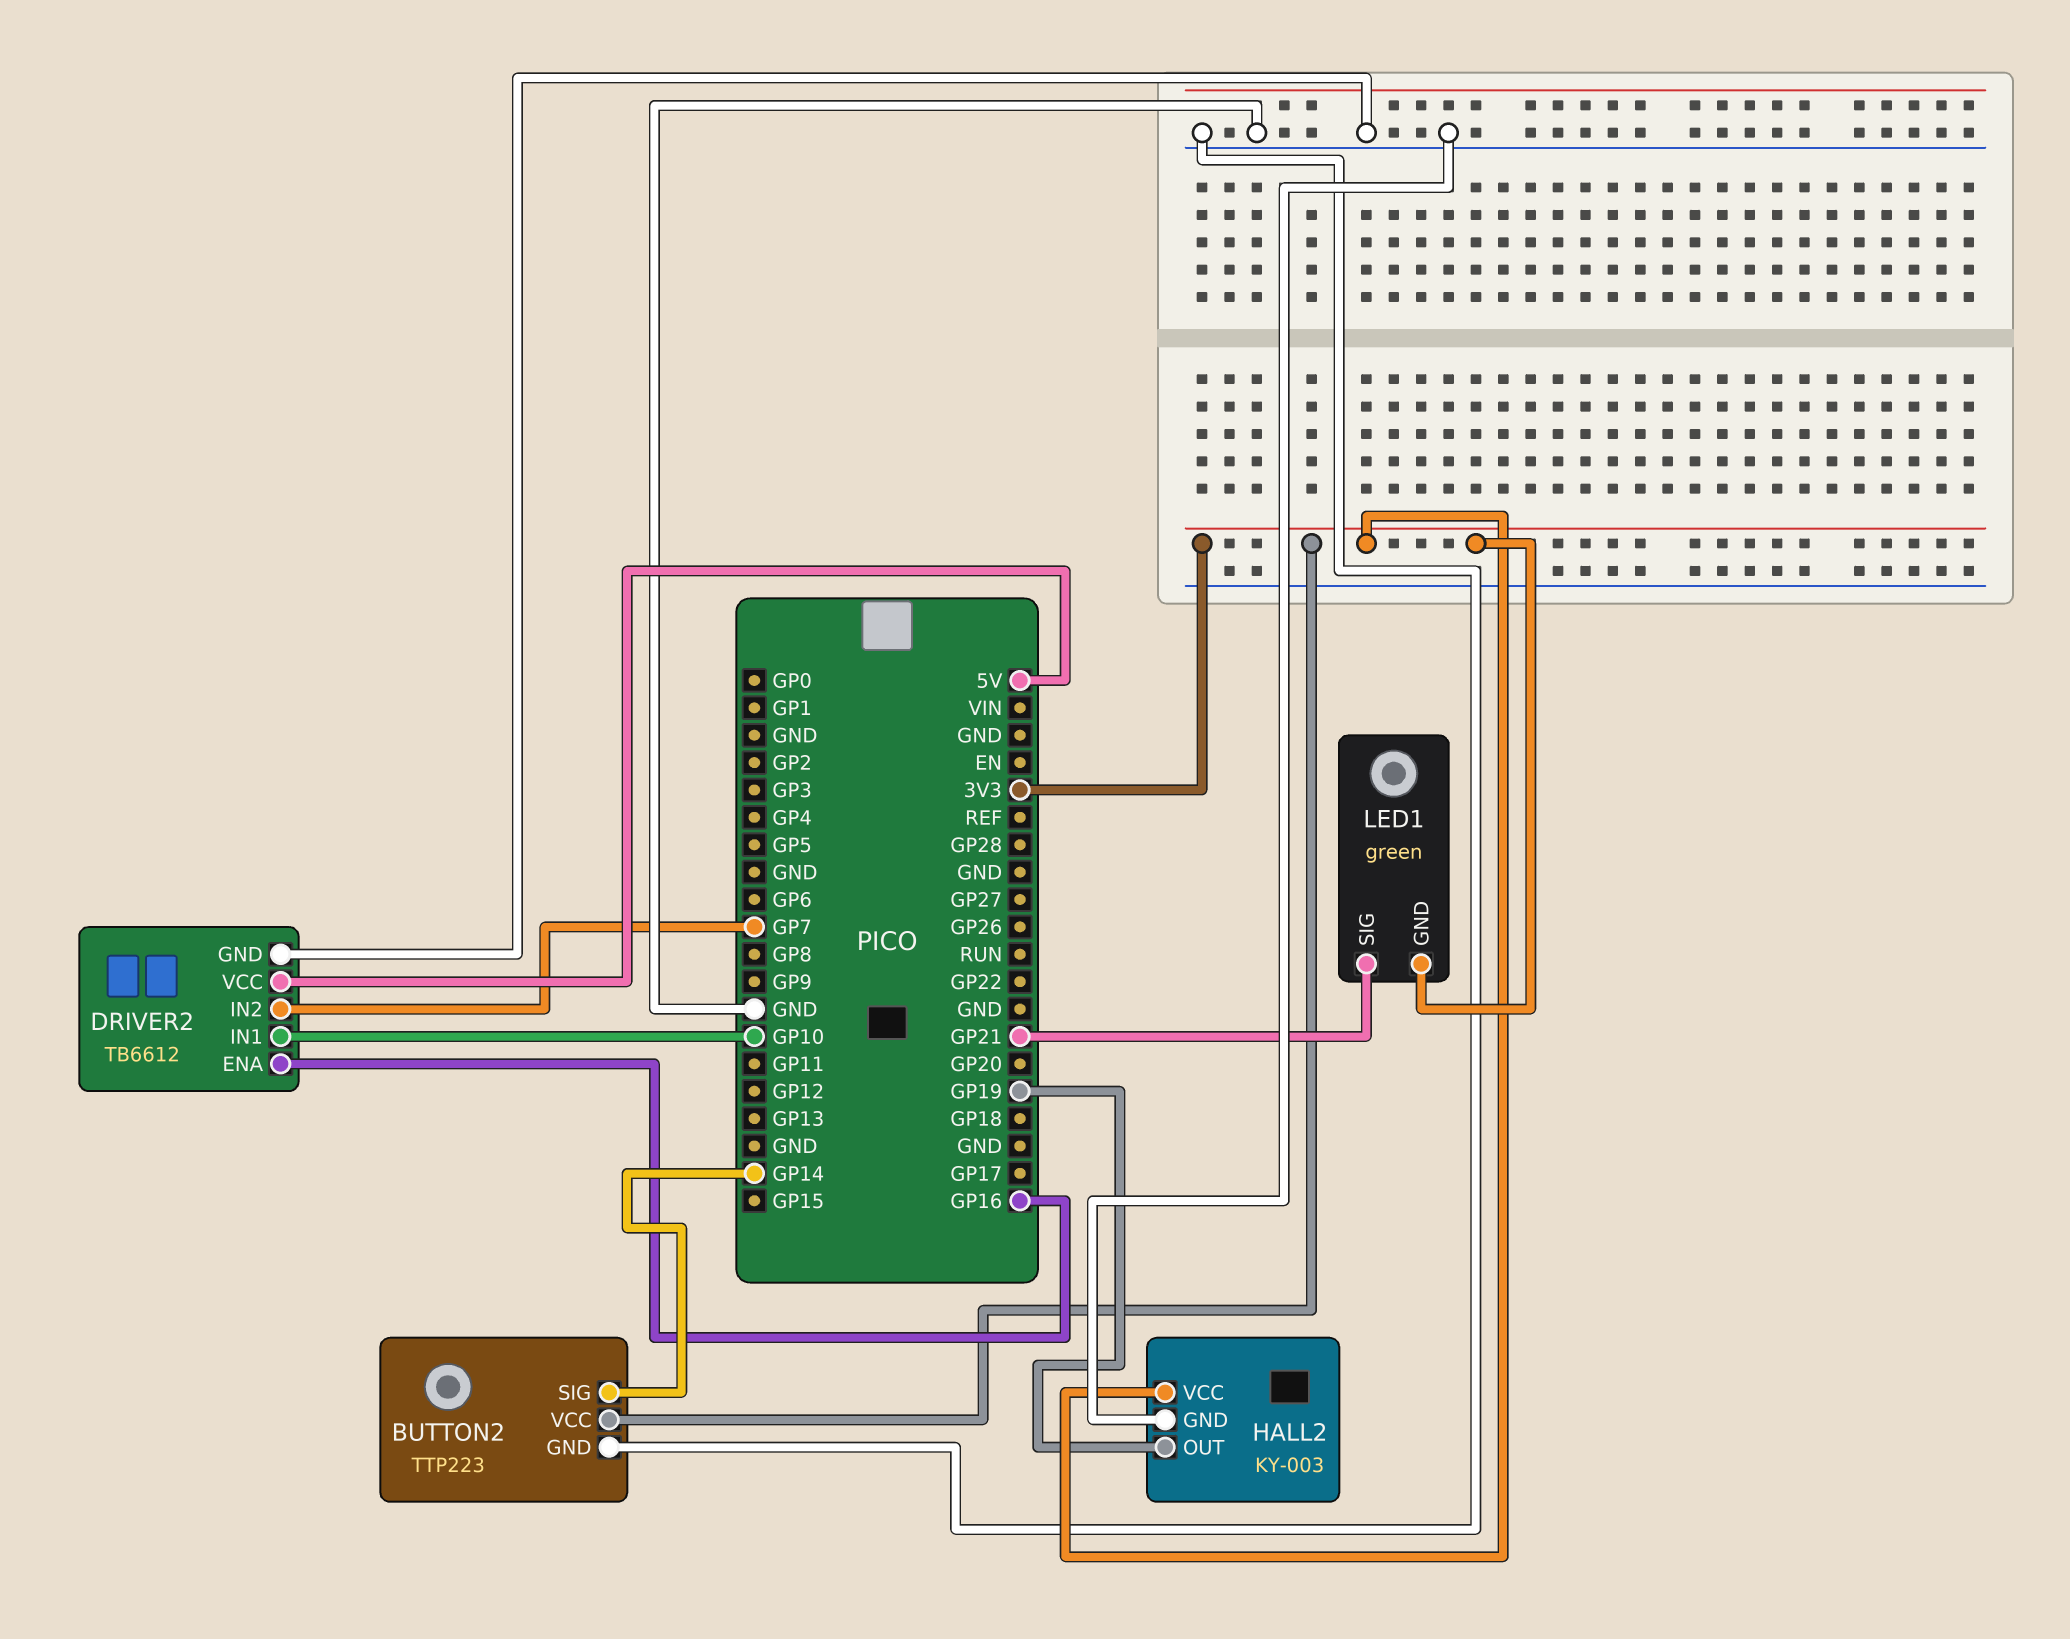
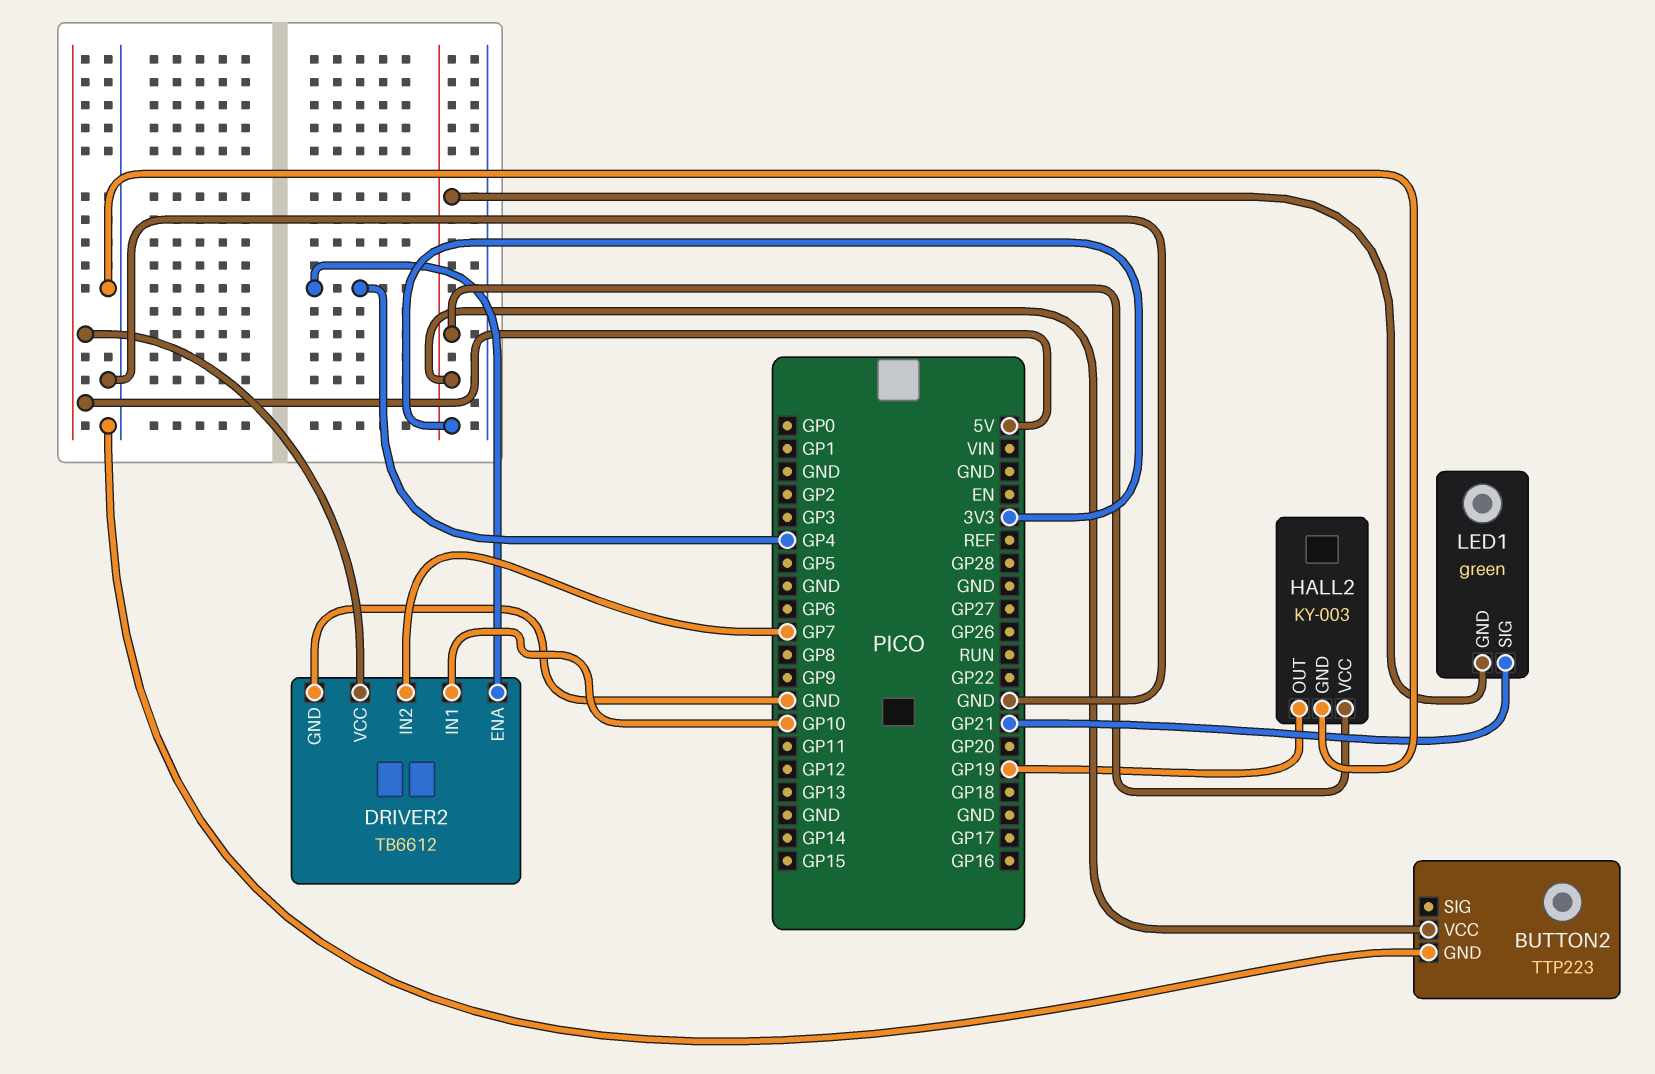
BUTTON2 pin SIG: GP14 -> none
DRIVER2 pin ENA: GP16 -> GP4

